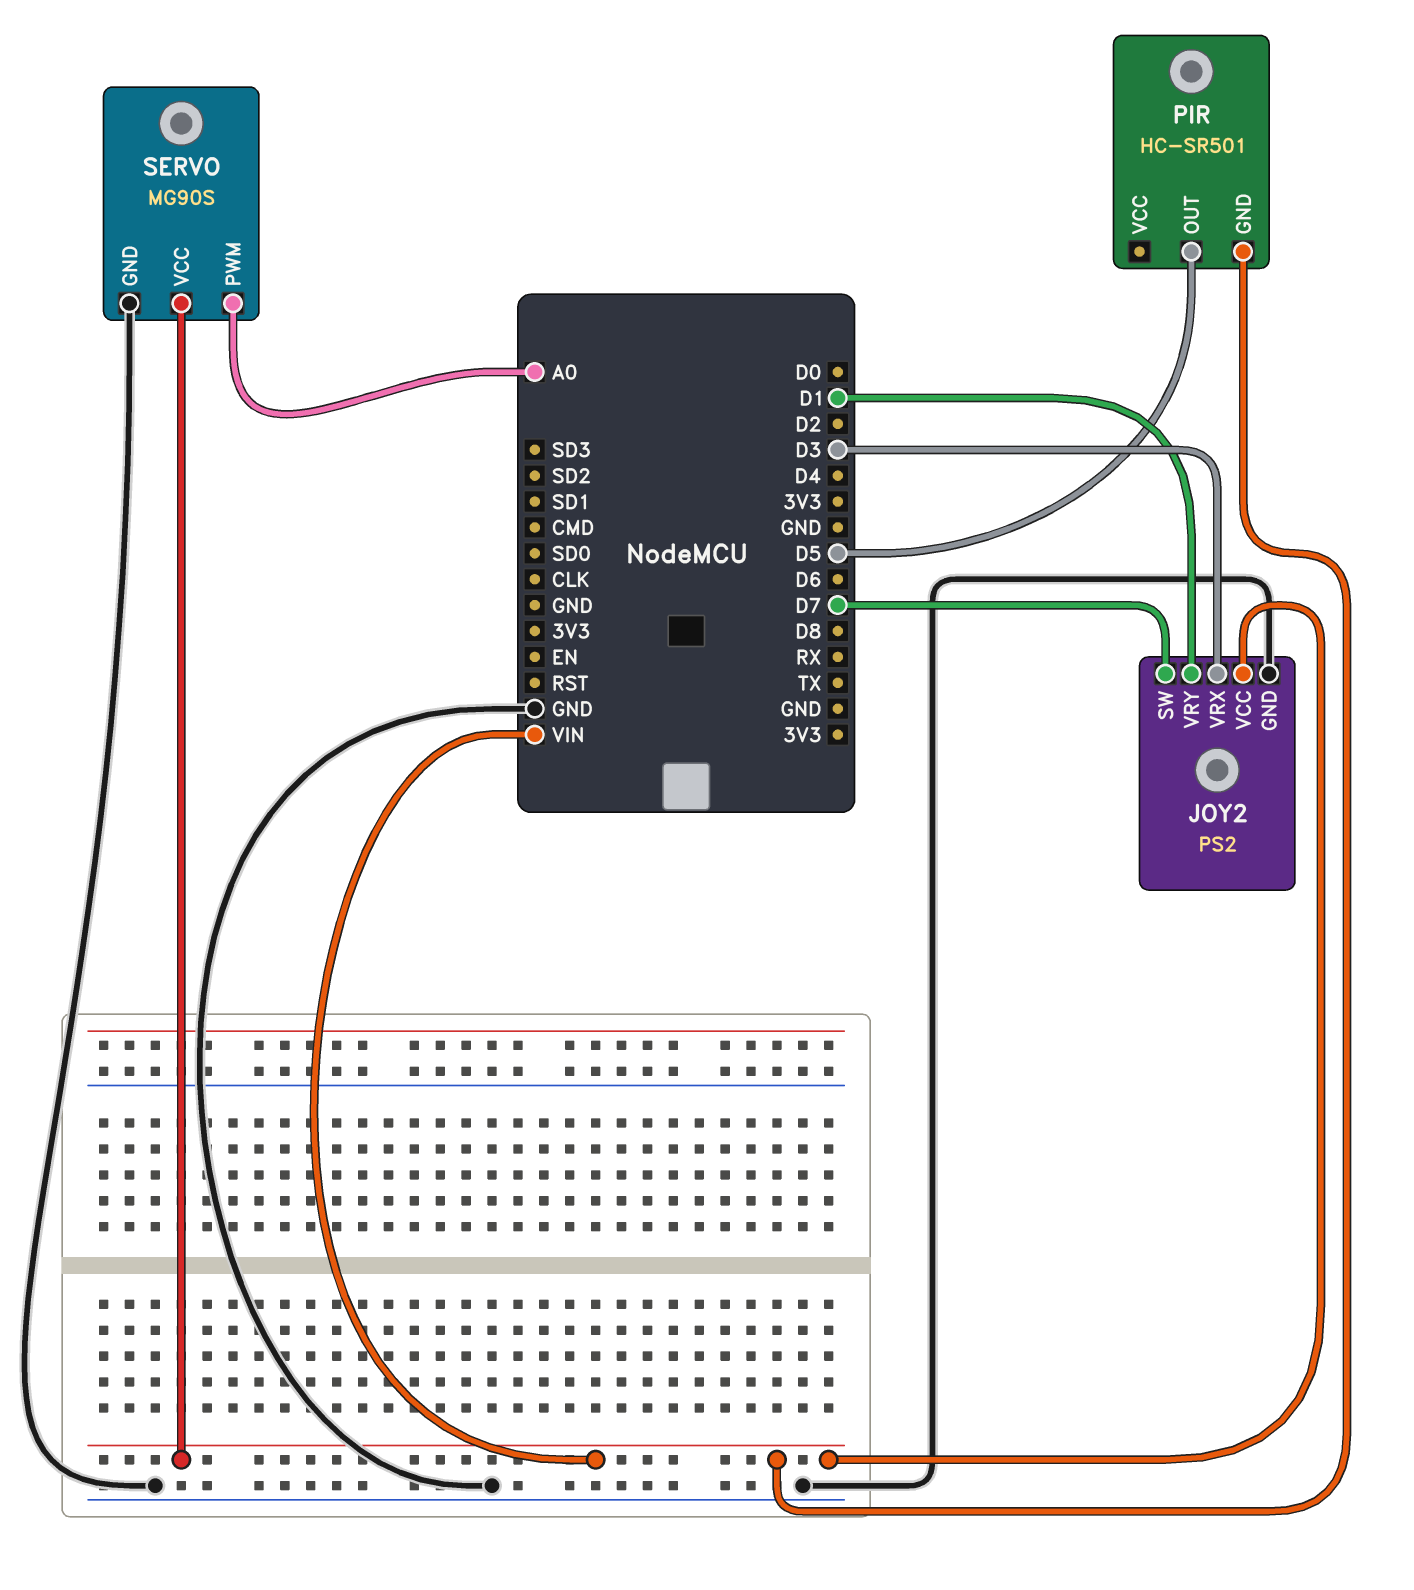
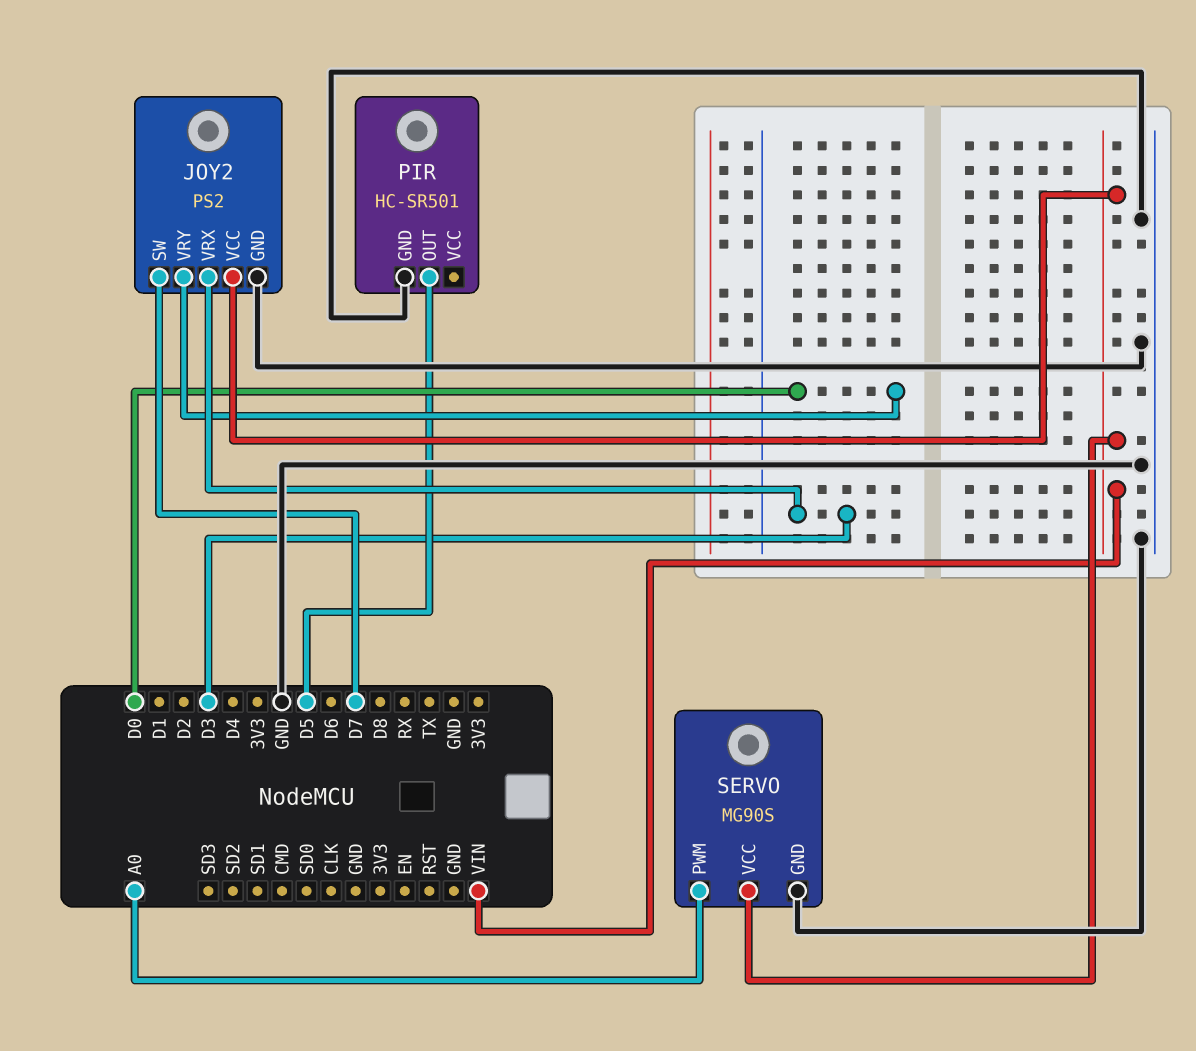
JOY2 pin VRY: D1 -> D0
PIR pin GND: VIN -> GND

